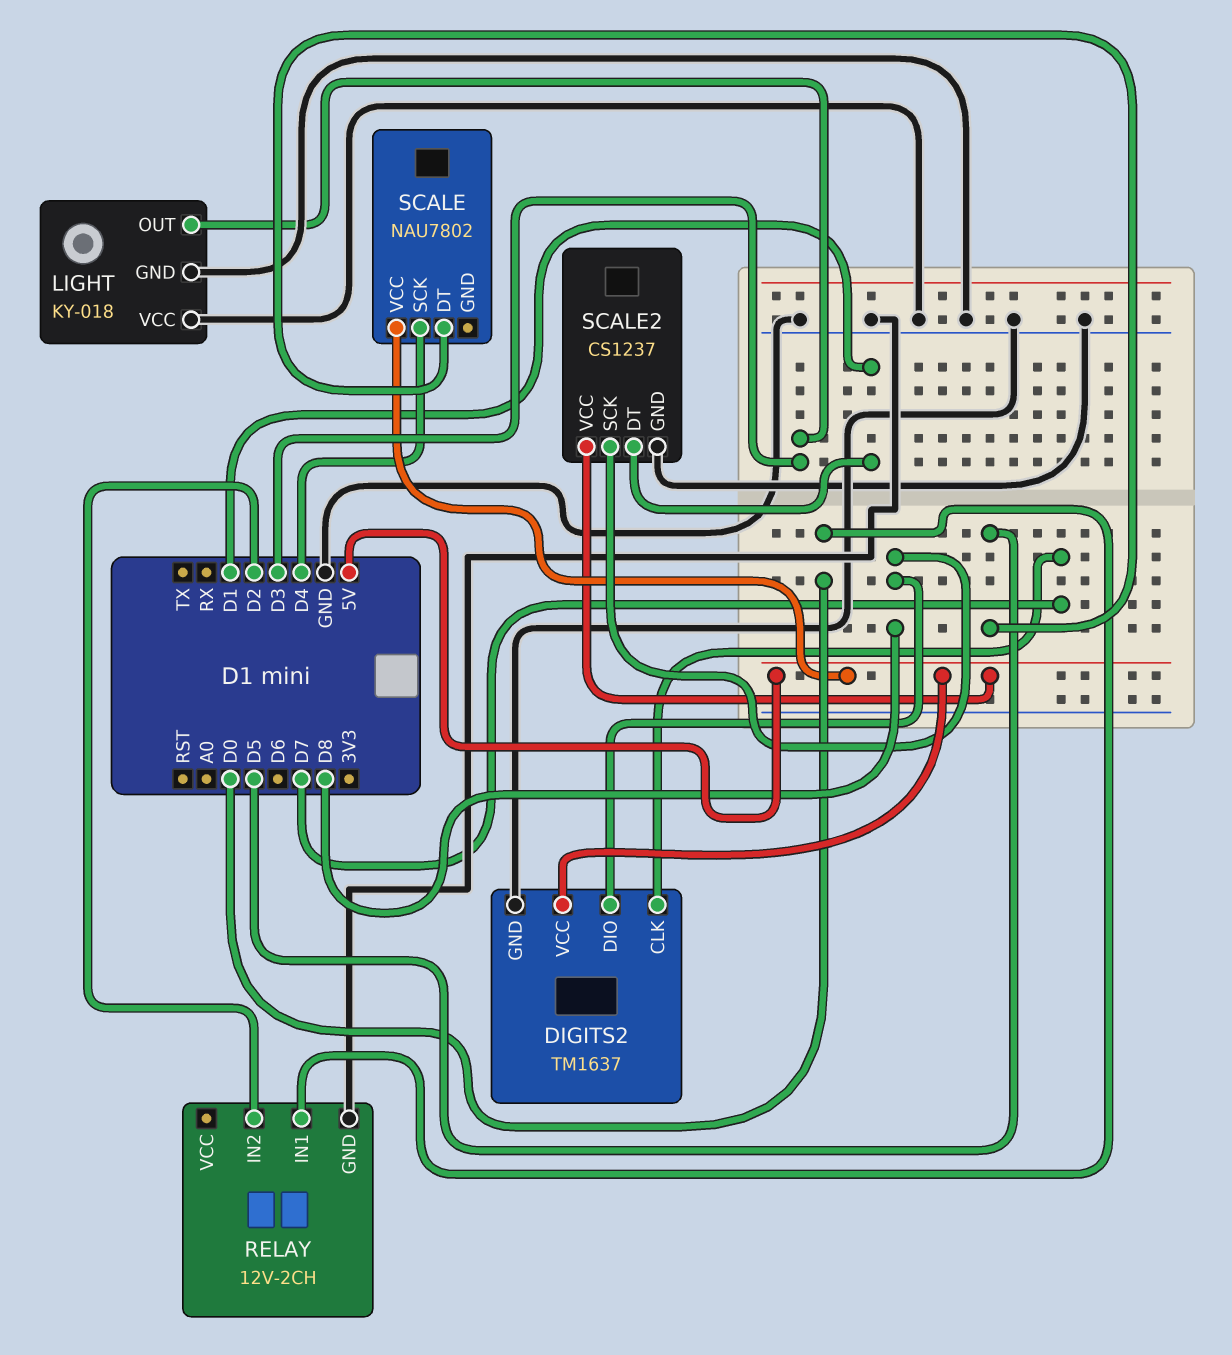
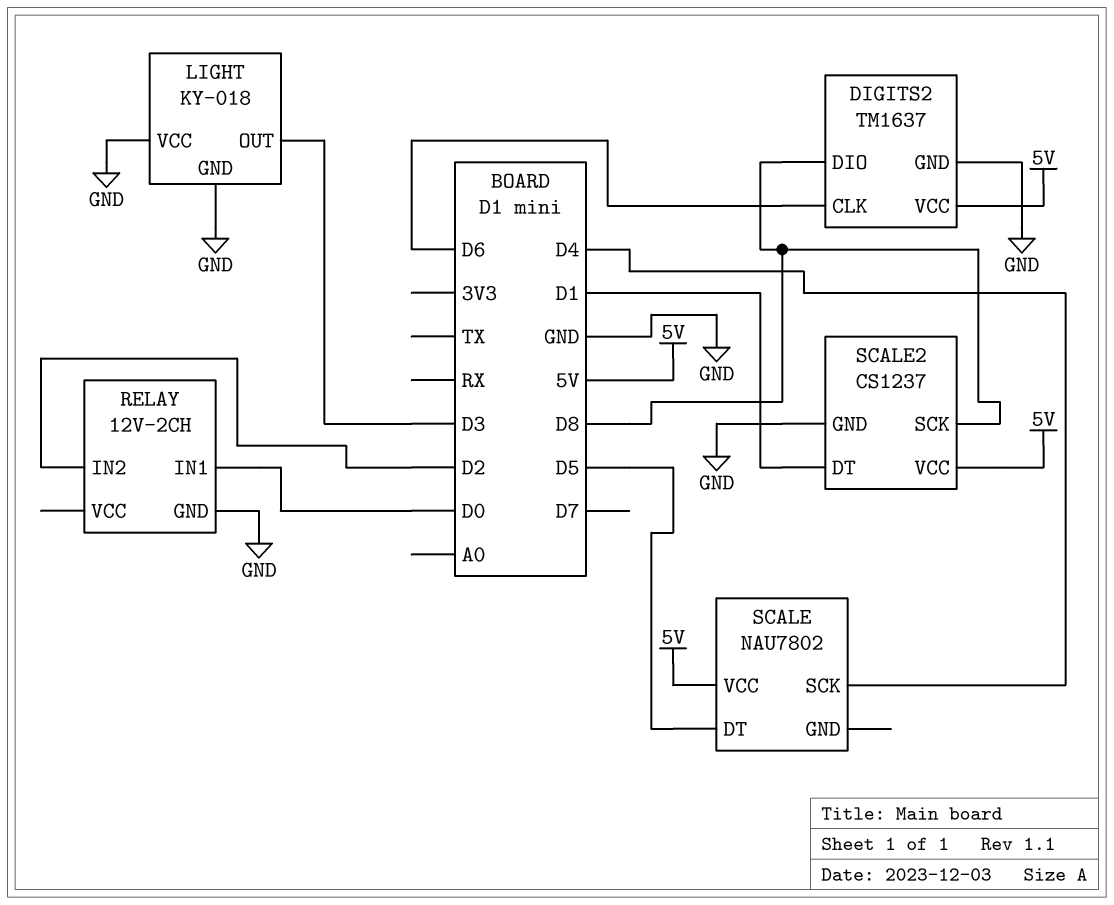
DIGITS2 pin CLK: D7 -> D6

